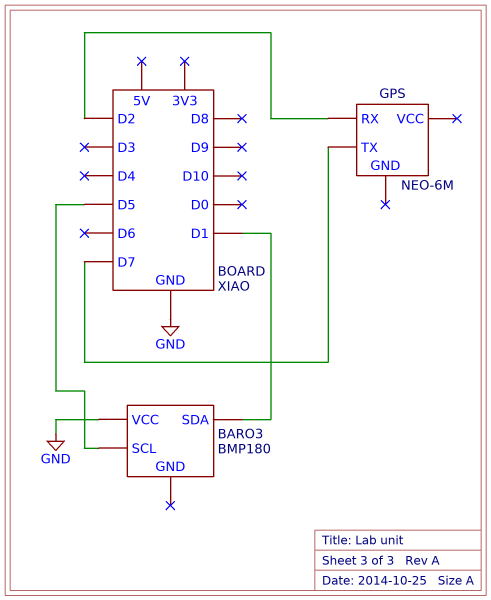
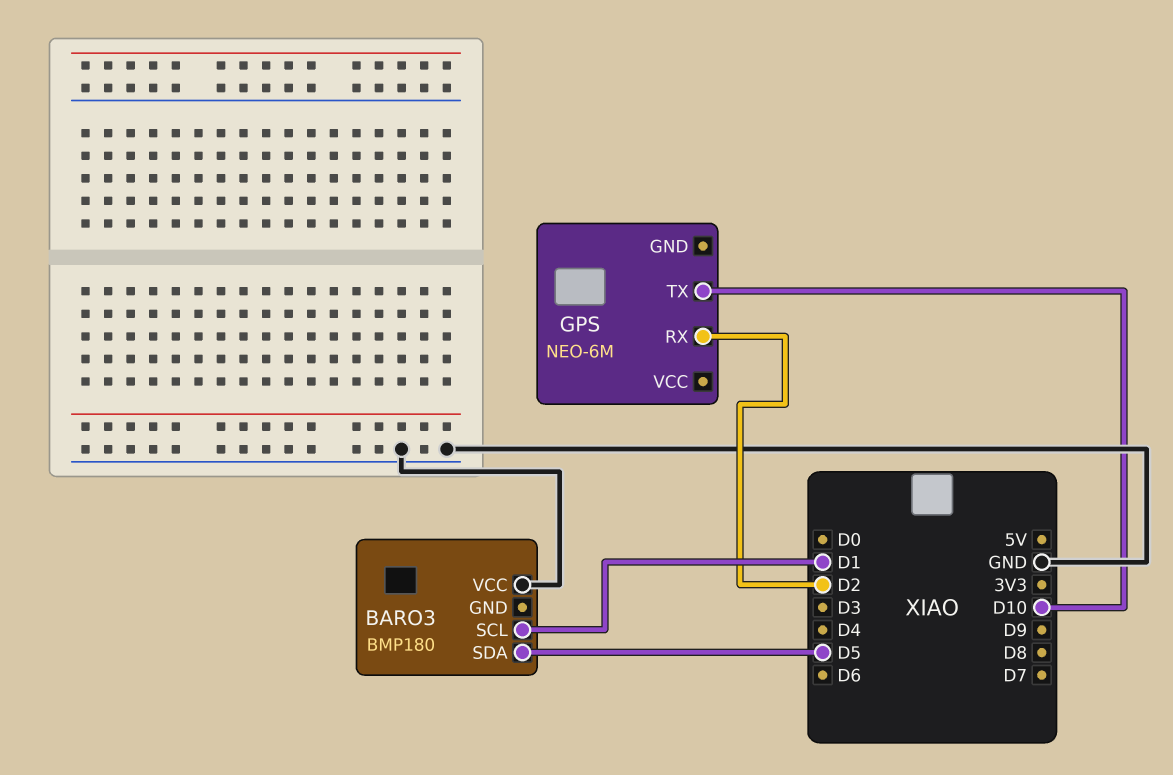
BARO3 pin SCL: D5 -> D1
BARO3 pin SDA: D1 -> D5
GPS pin TX: D7 -> D10

